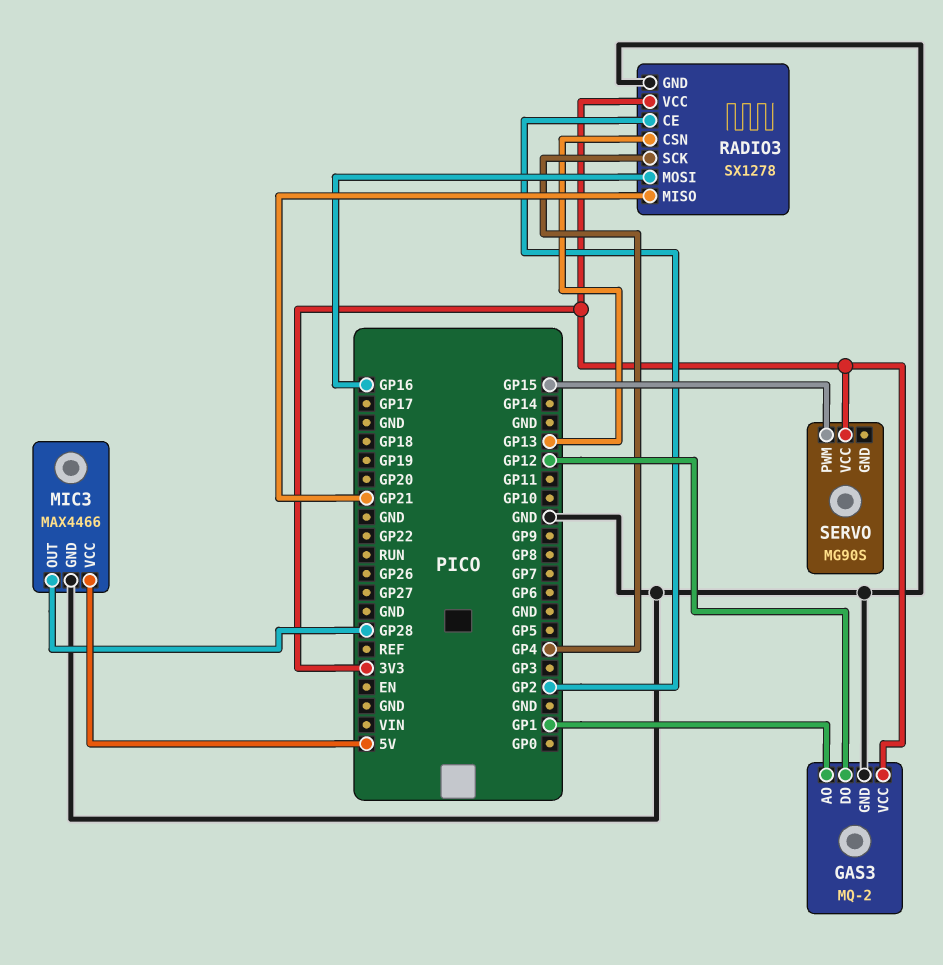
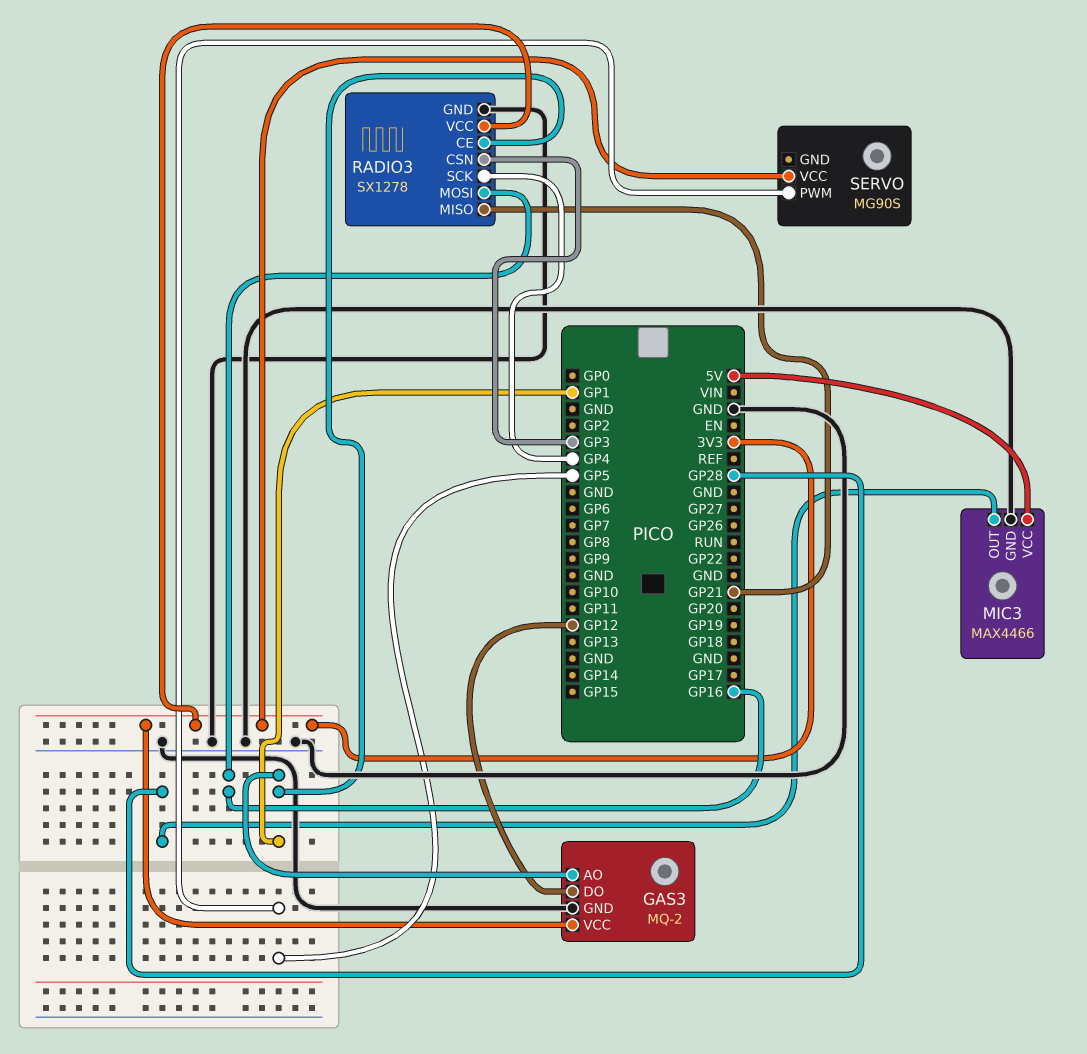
RADIO3 pin CE: GP2 -> GP1
RADIO3 pin CSN: GP13 -> GP3
SERVO pin PWM: GP15 -> GP5

